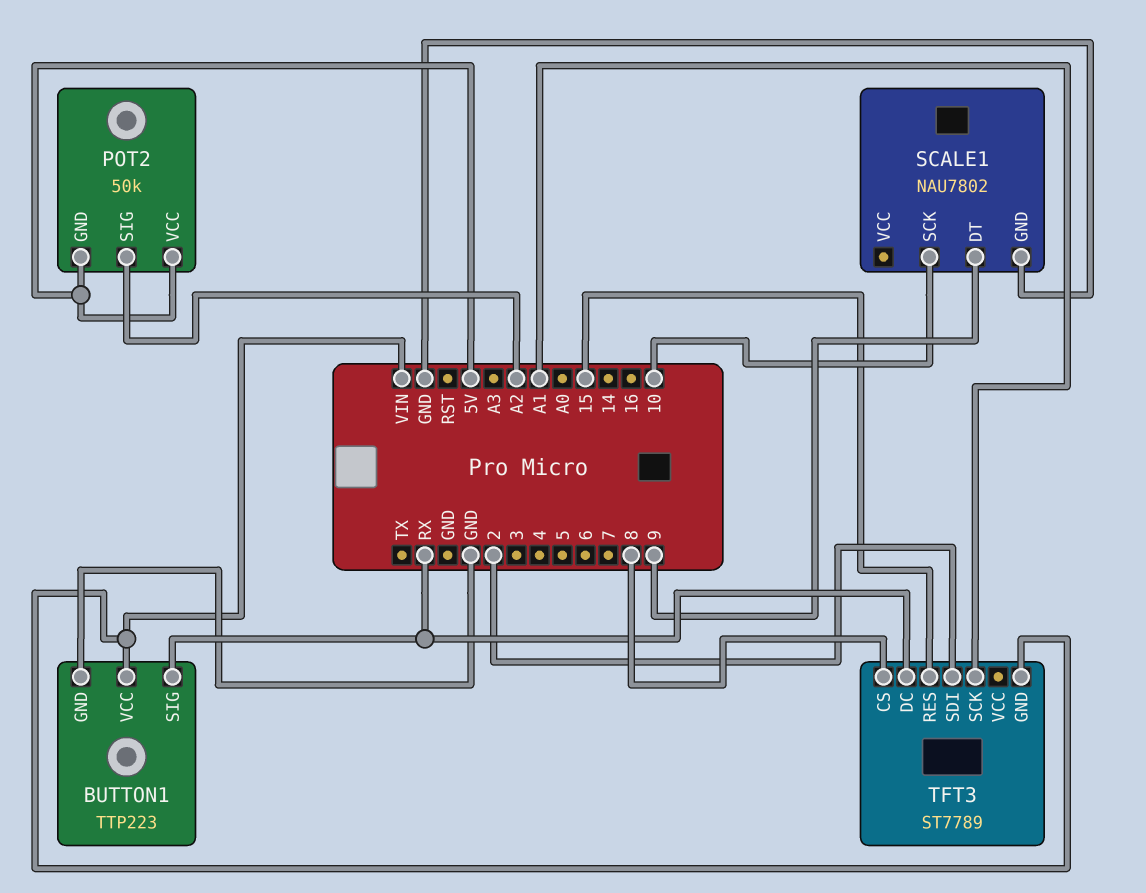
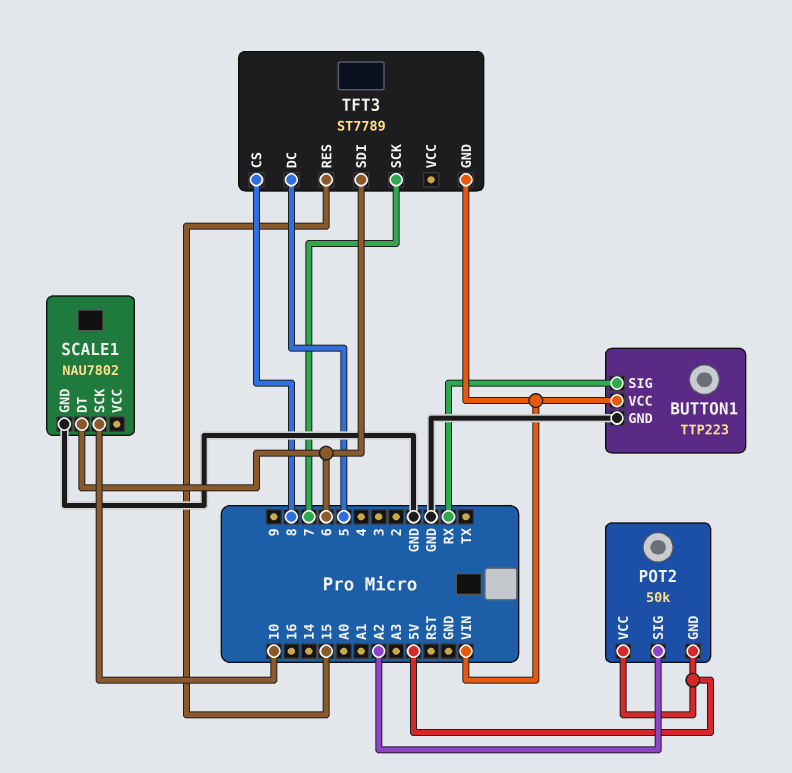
SCALE1 pin DT: 9 -> 6
TFT3 pin DC: RX -> 5
TFT3 pin SCK: A1 -> 7
TFT3 pin SDI: 2 -> 6

